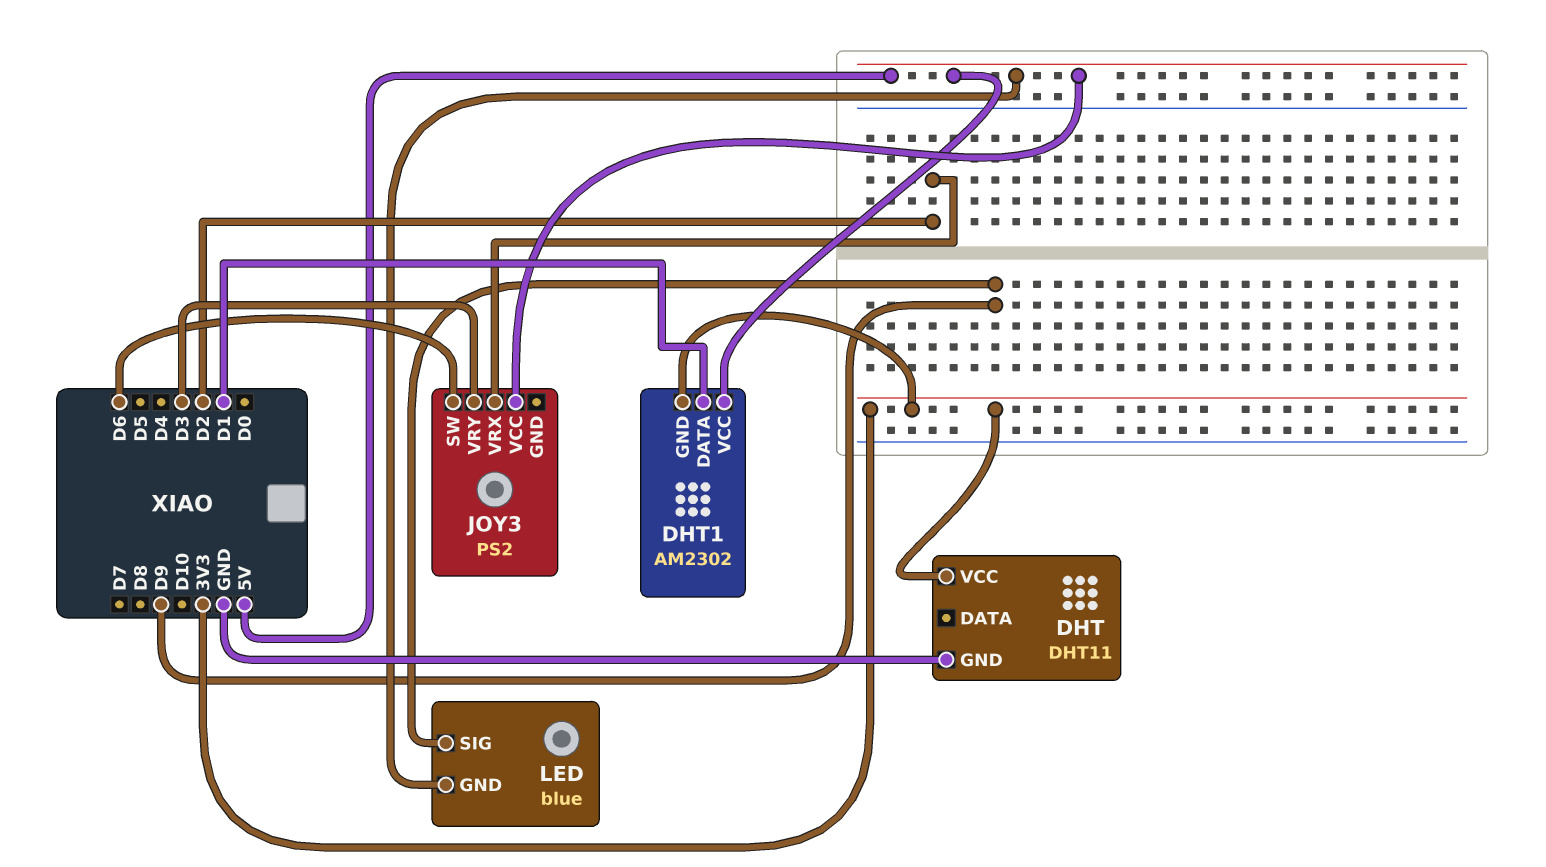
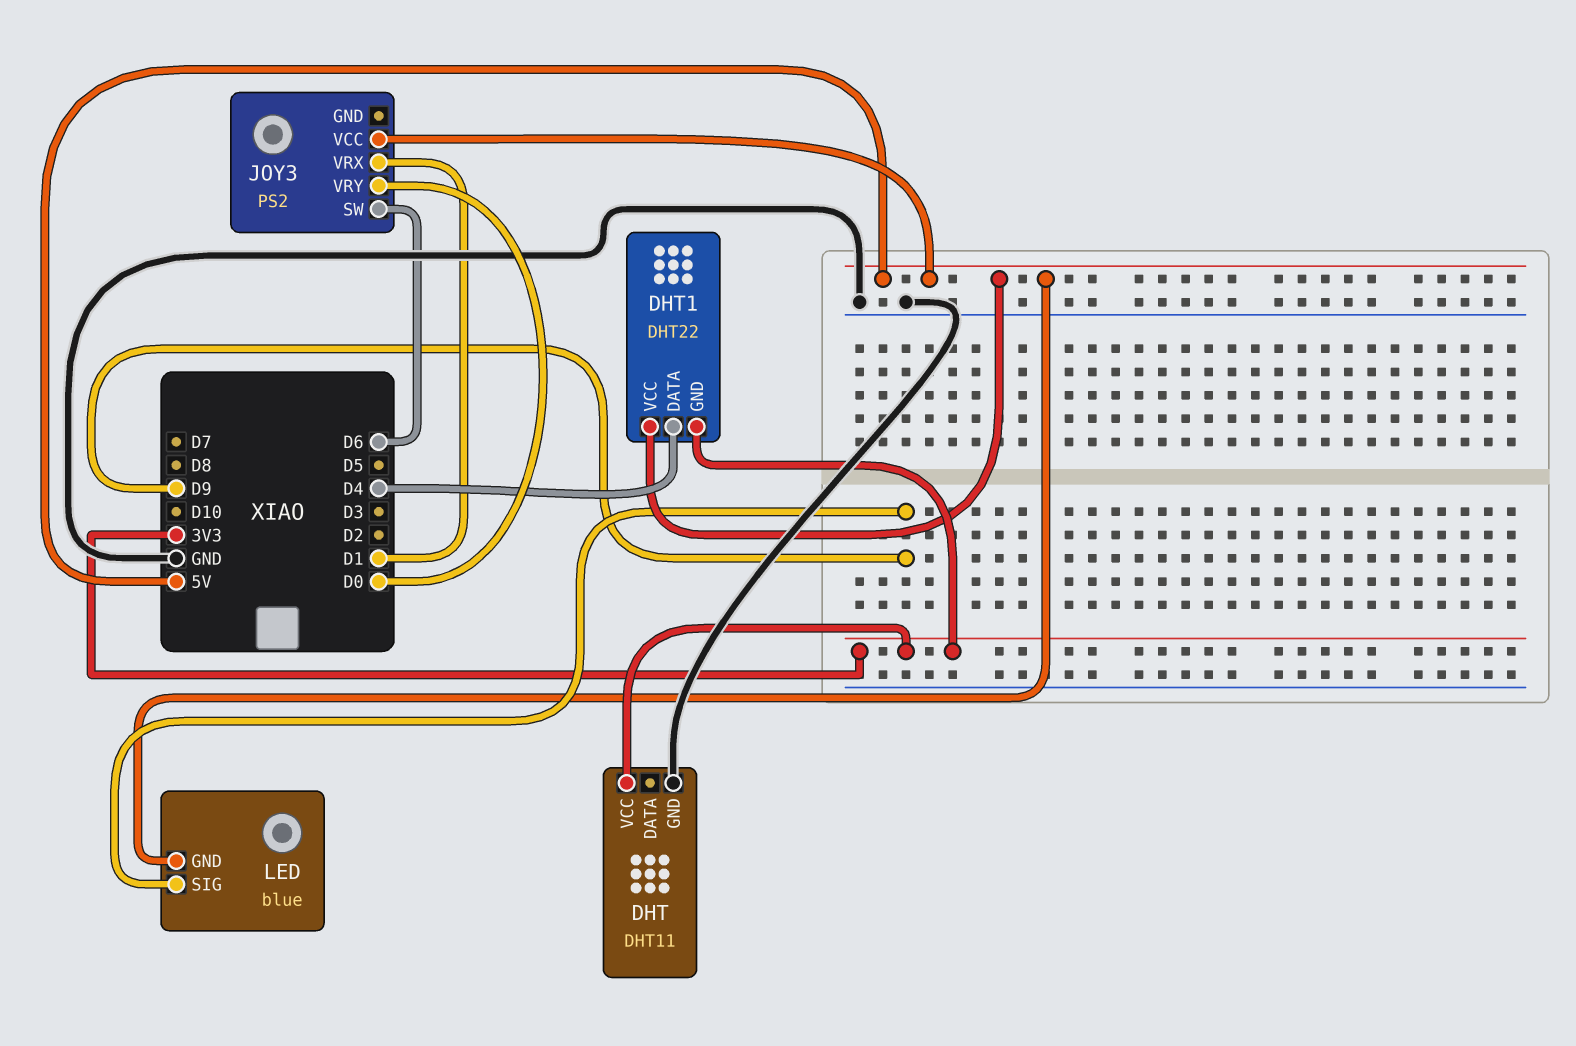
DHT1: AM2302 -> DHT22
DHT1 pin DATA: D1 -> D4
JOY3 pin VRX: D2 -> D1
JOY3 pin VRY: D3 -> D0

